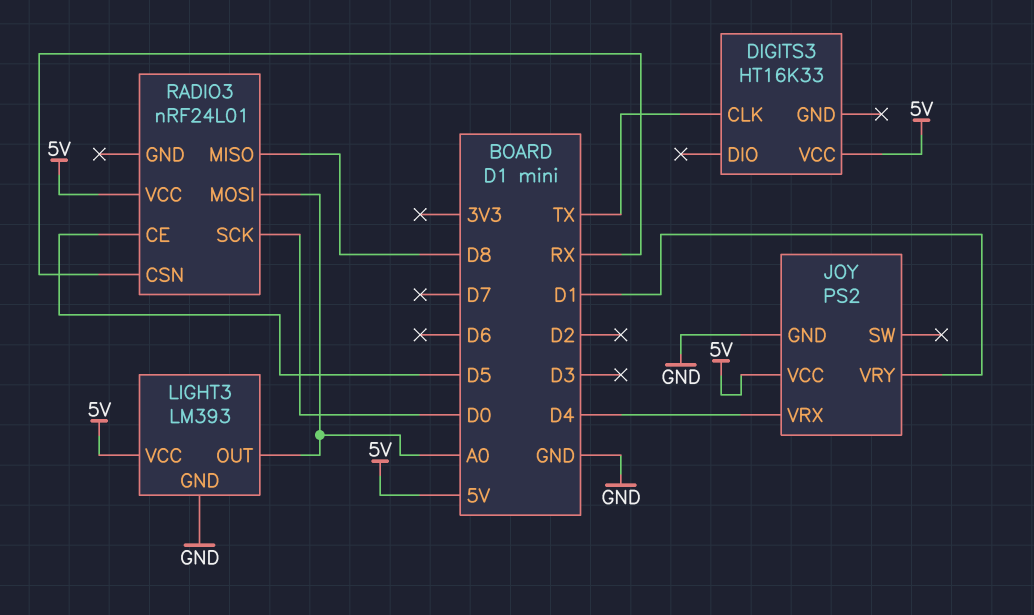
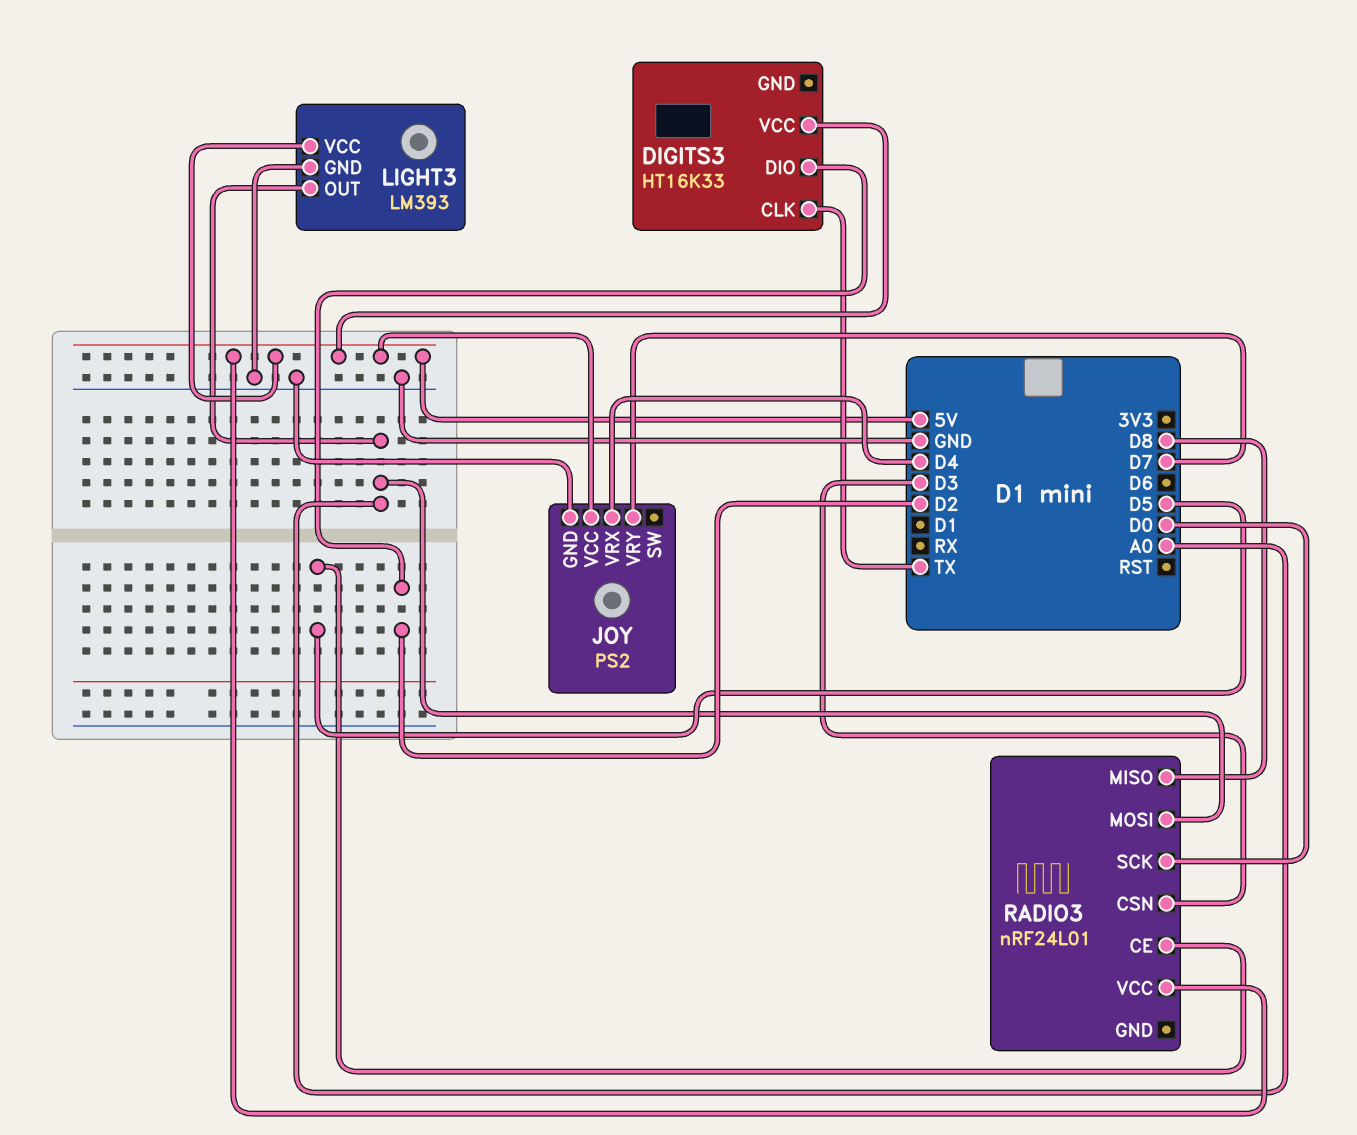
DIGITS3 pin DIO: none -> D2
JOY pin VRY: D1 -> D7
RADIO3 pin CSN: RX -> D3

